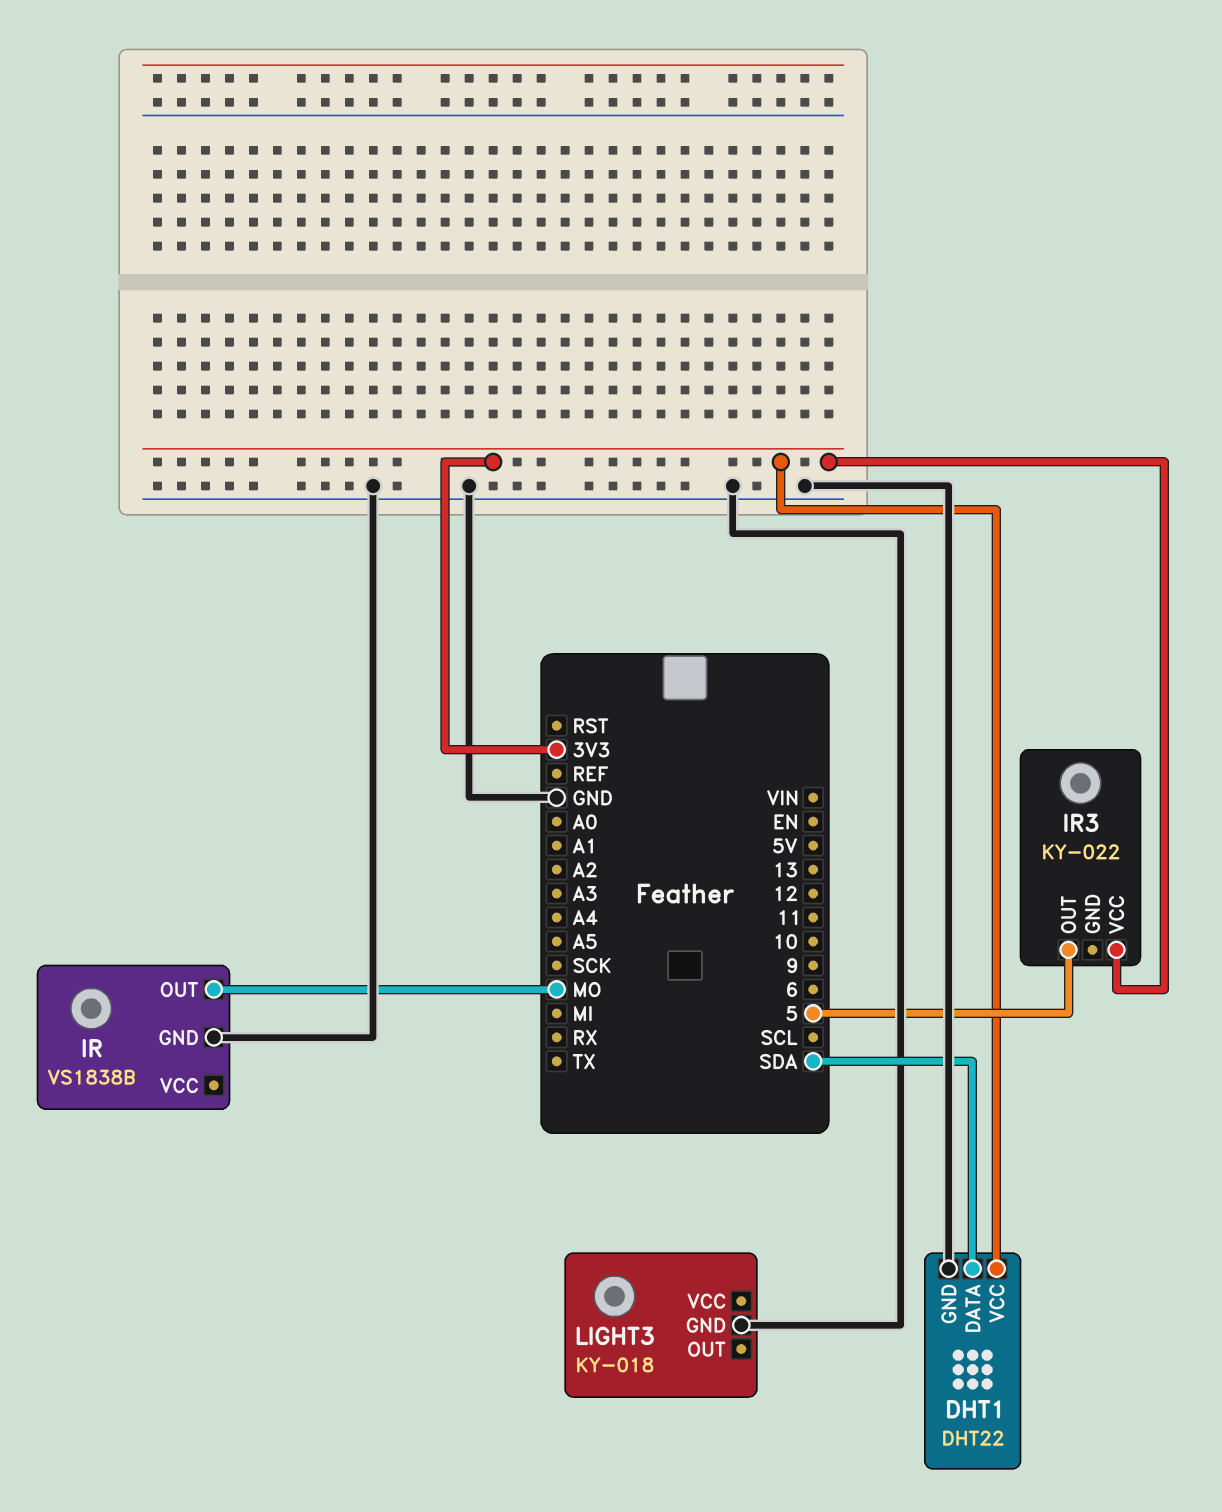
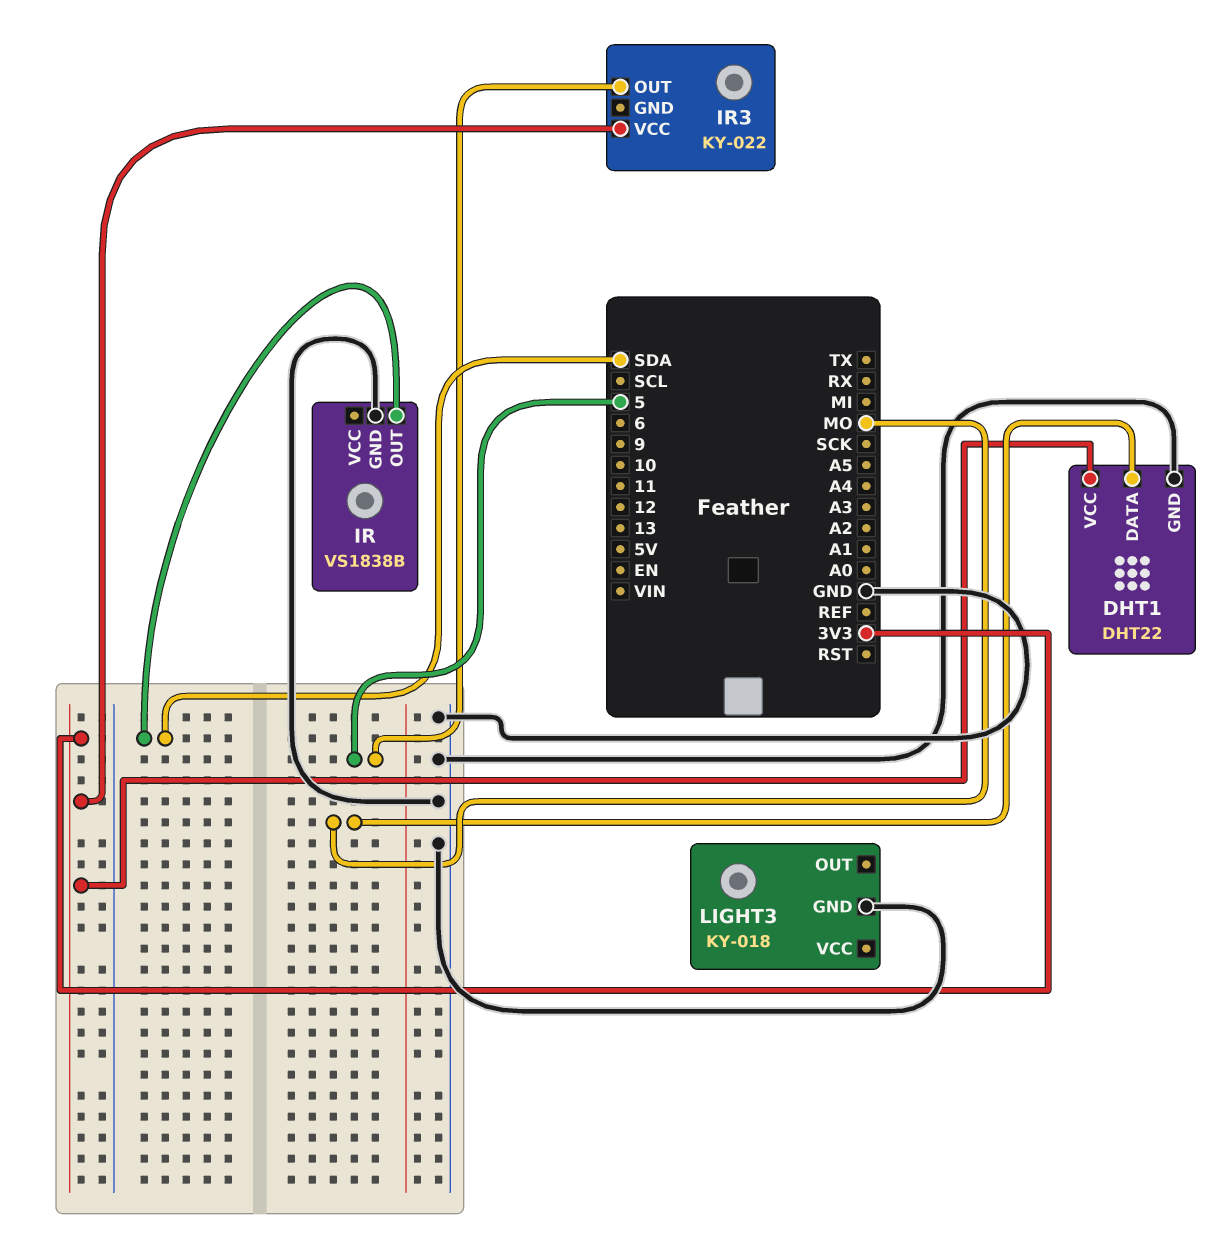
DHT1 pin DATA: SDA -> MO
IR pin OUT: MO -> SDA

